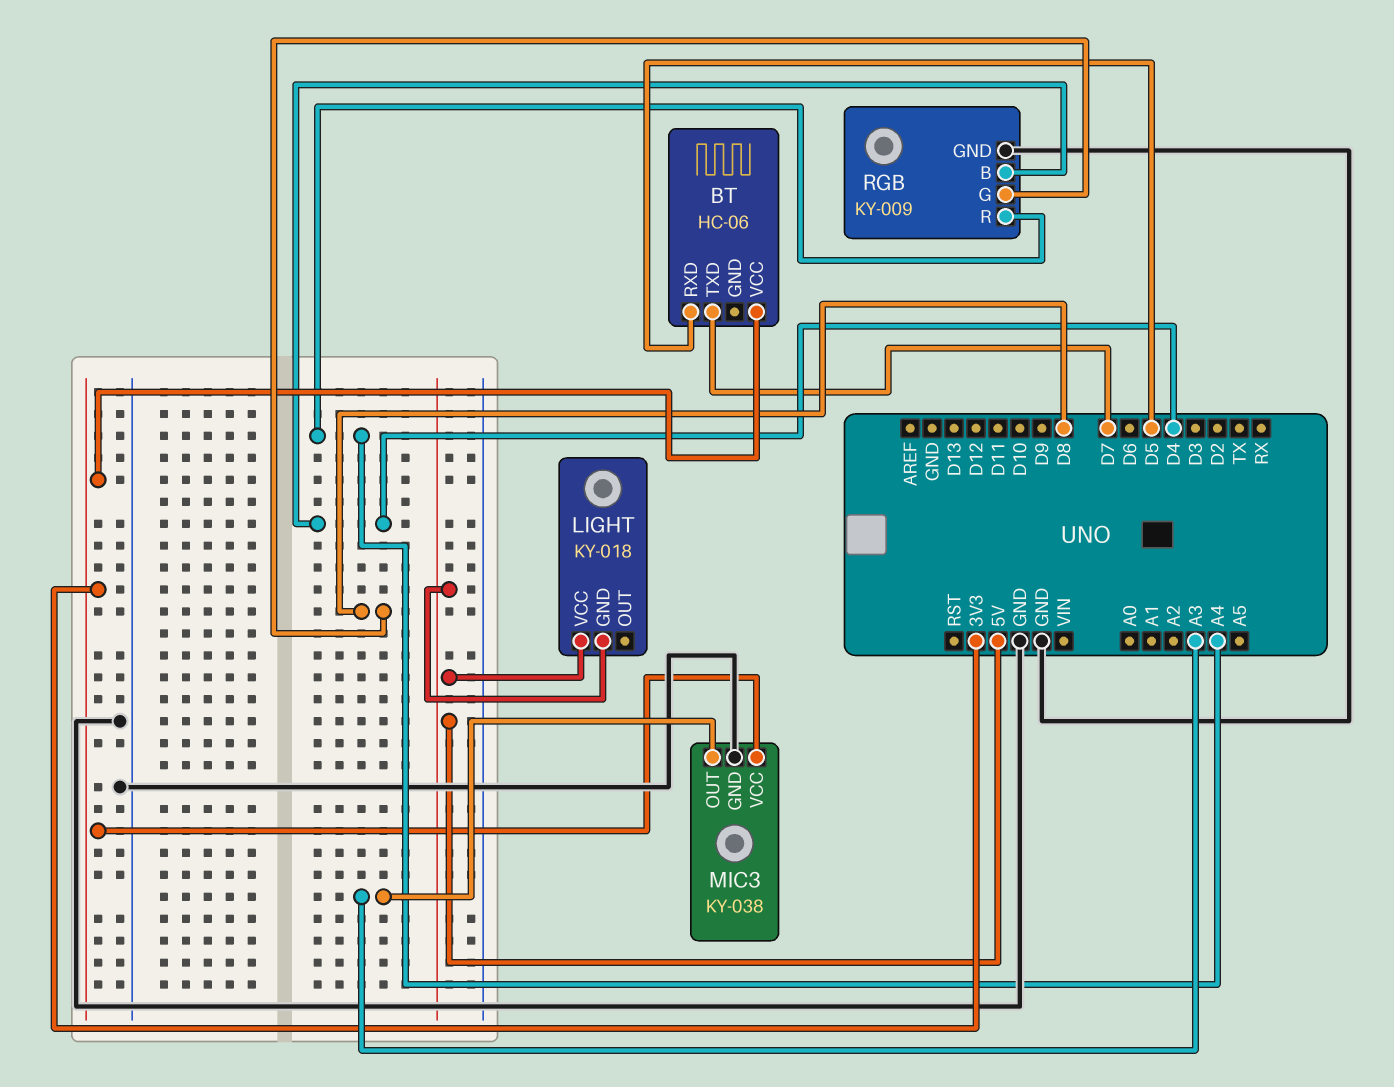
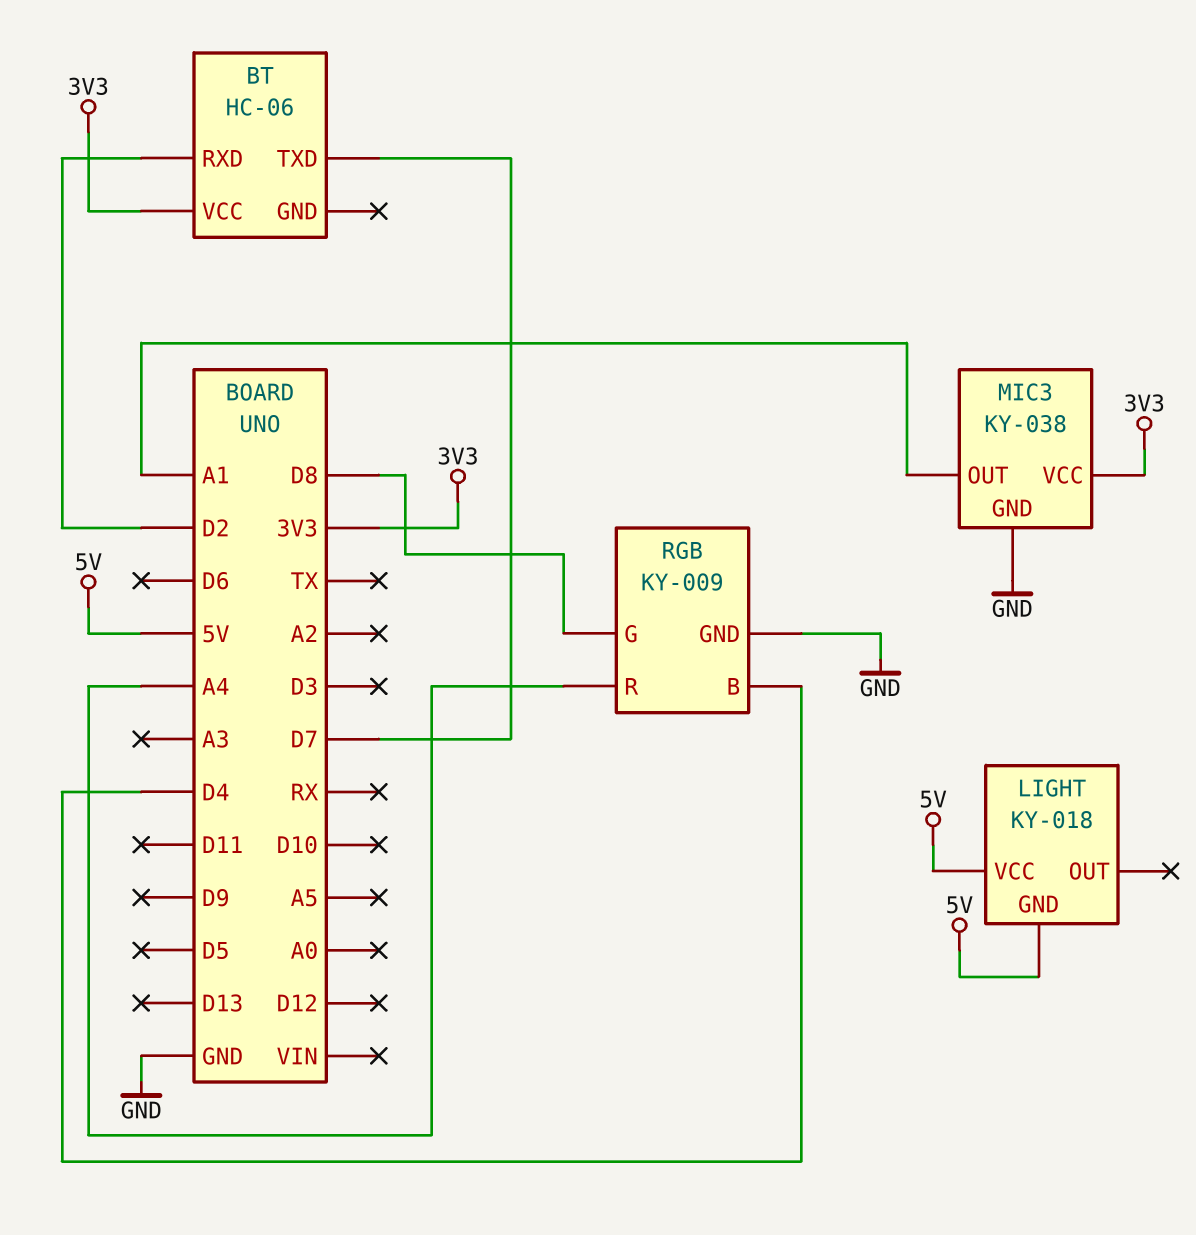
BT pin RXD: D5 -> D2
MIC3 pin OUT: A3 -> A1

